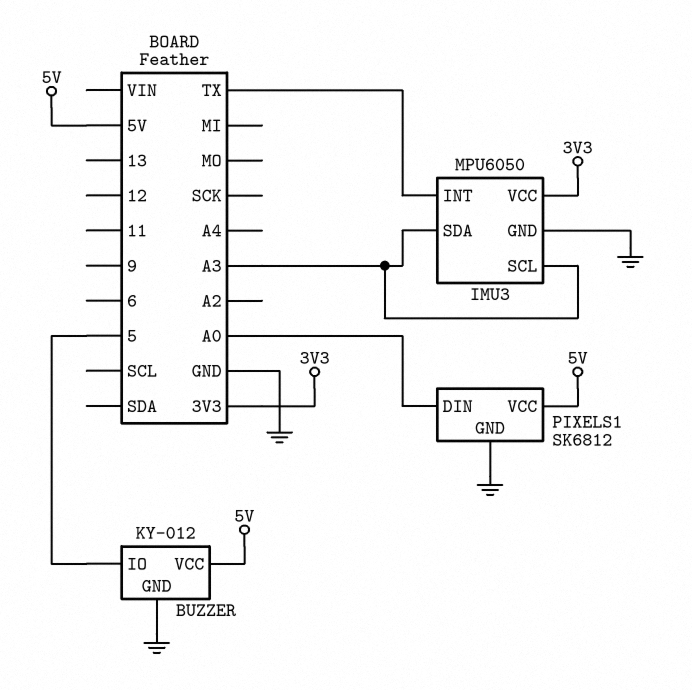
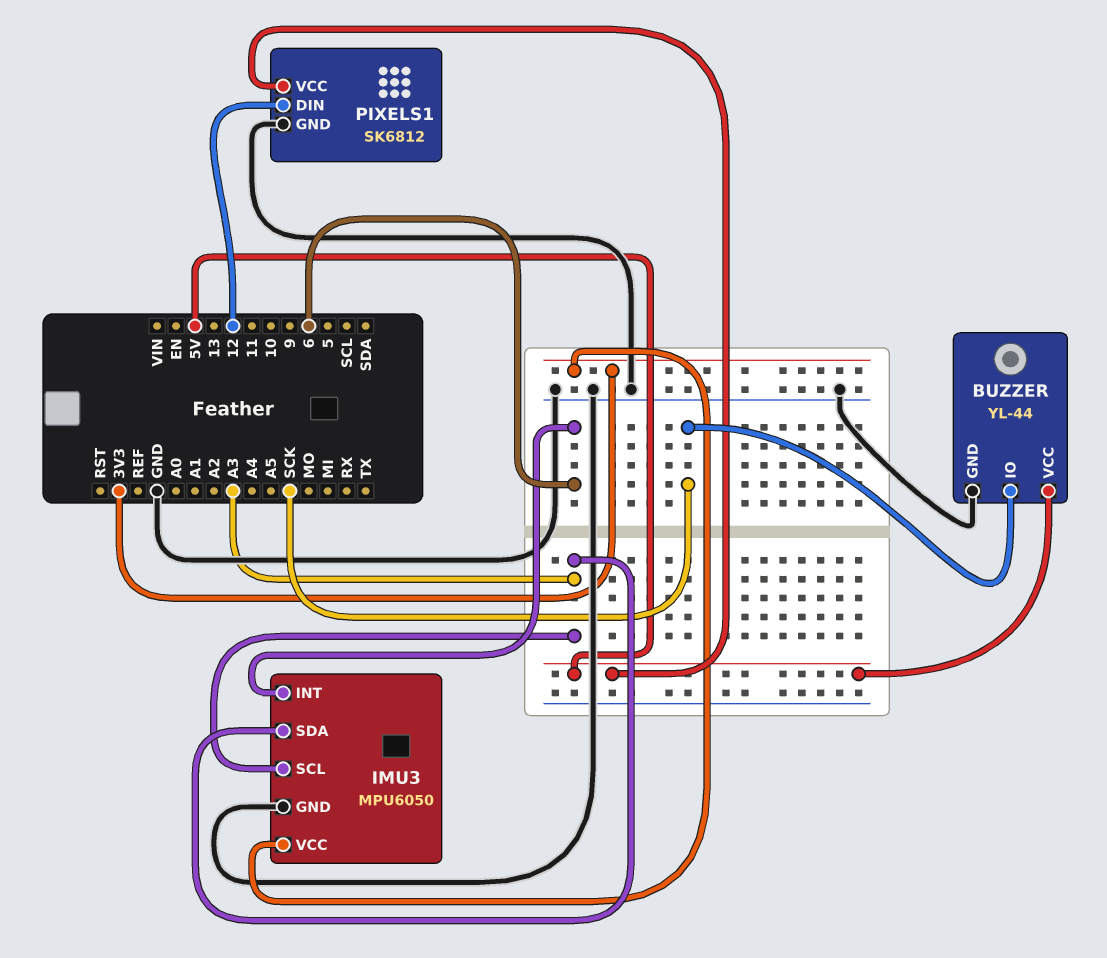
BUZZER: KY-012 -> YL-44
BUZZER pin IO: 5 -> SCK
IMU3 pin INT: TX -> 6
PIXELS1 pin DIN: A0 -> 12

